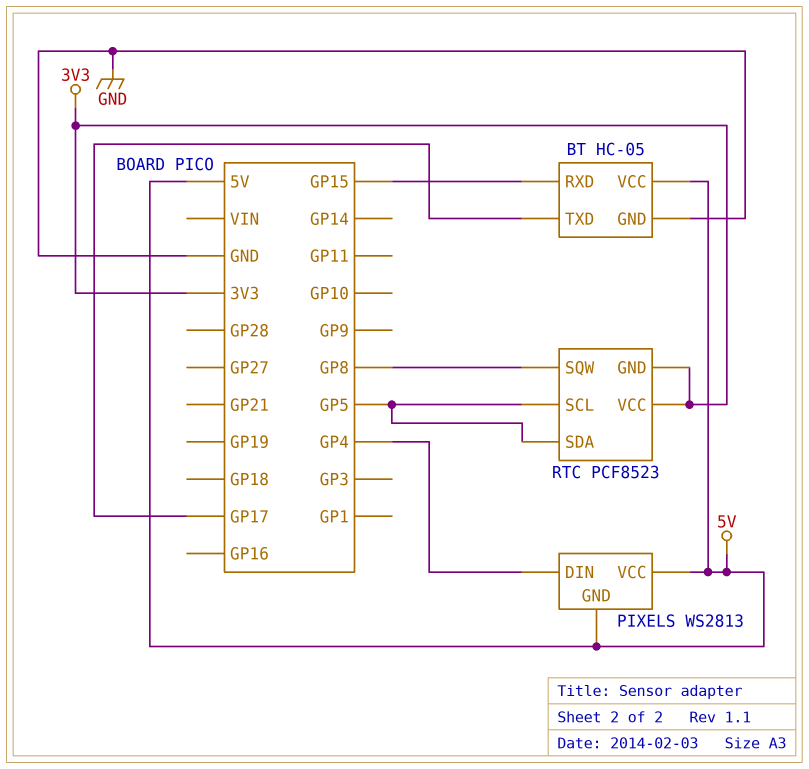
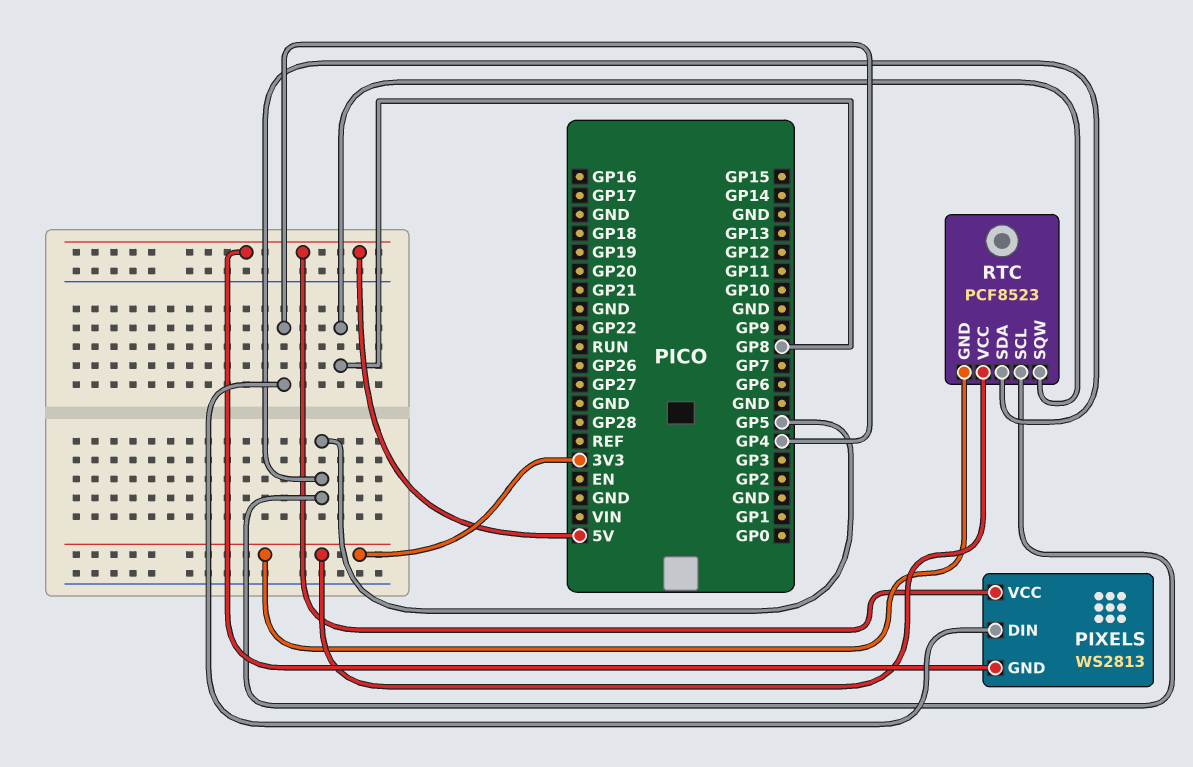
BT: HC-05 -> none
BT pin GND: GND -> none
BT pin RXD: GP15 -> none
BT pin TXD: GP17 -> none
BT pin VCC: 5V -> none

